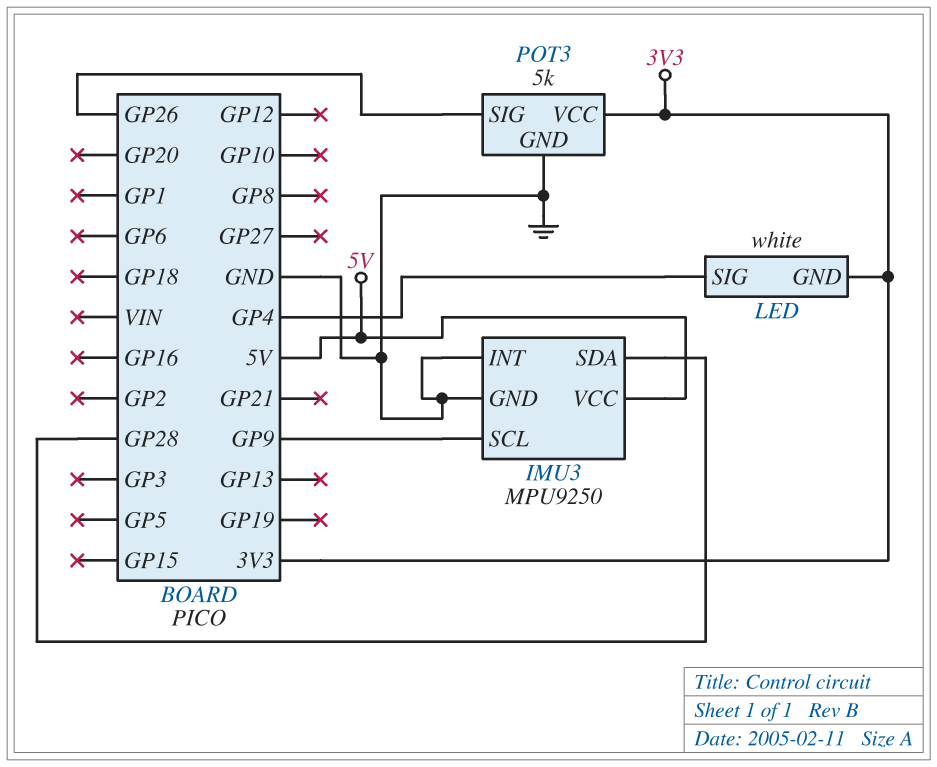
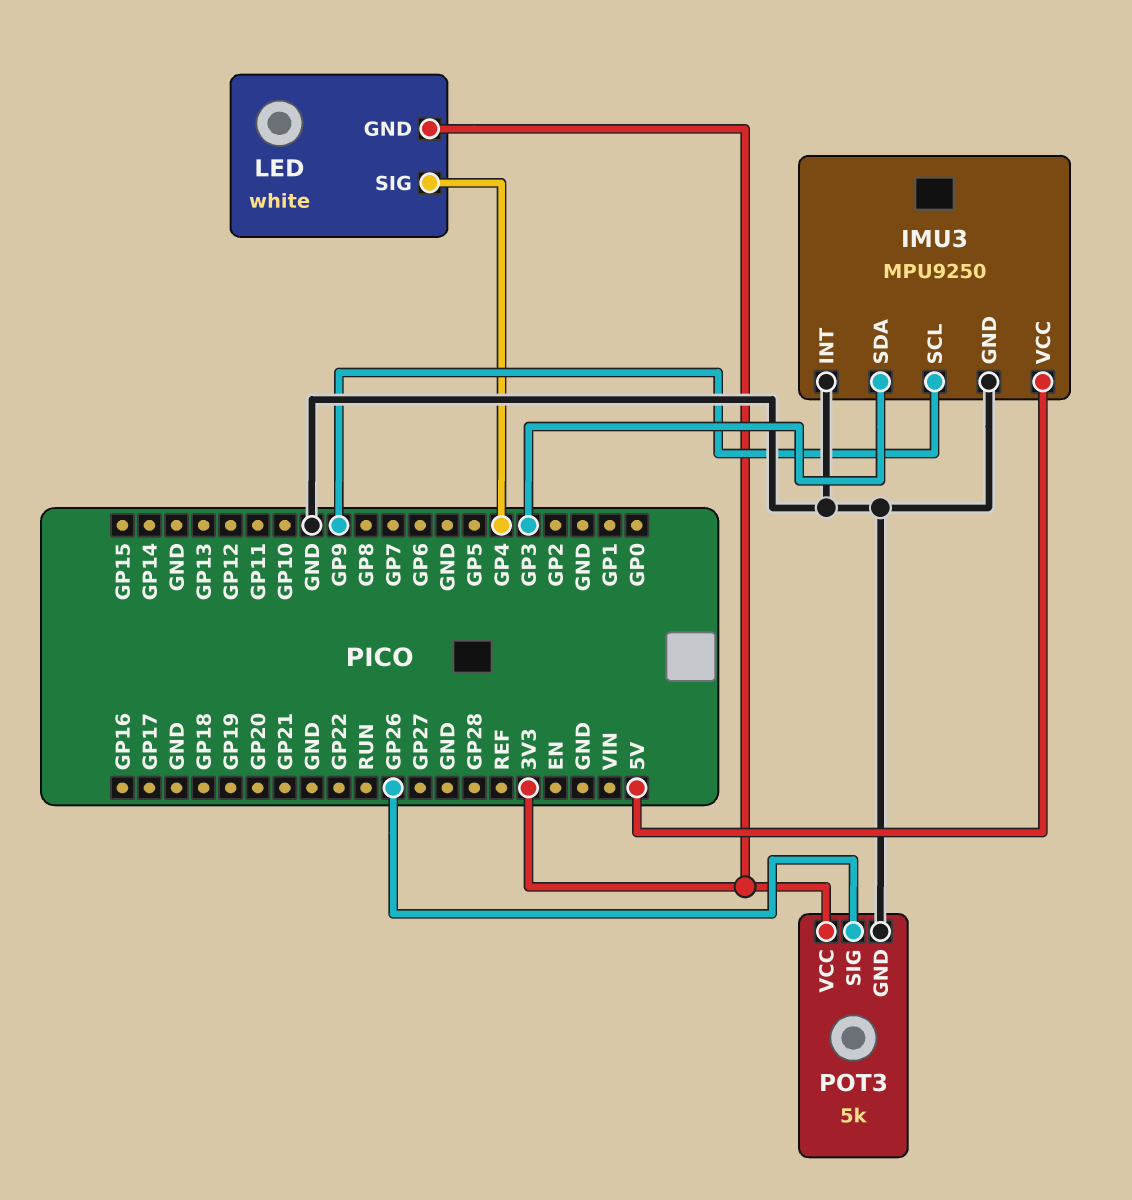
IMU3 pin SDA: GP28 -> GP3

